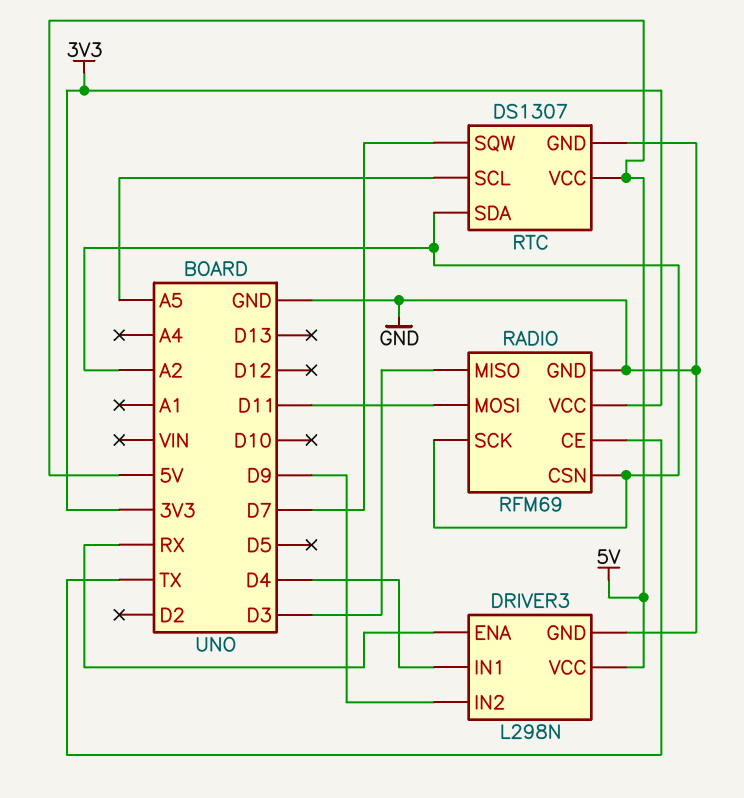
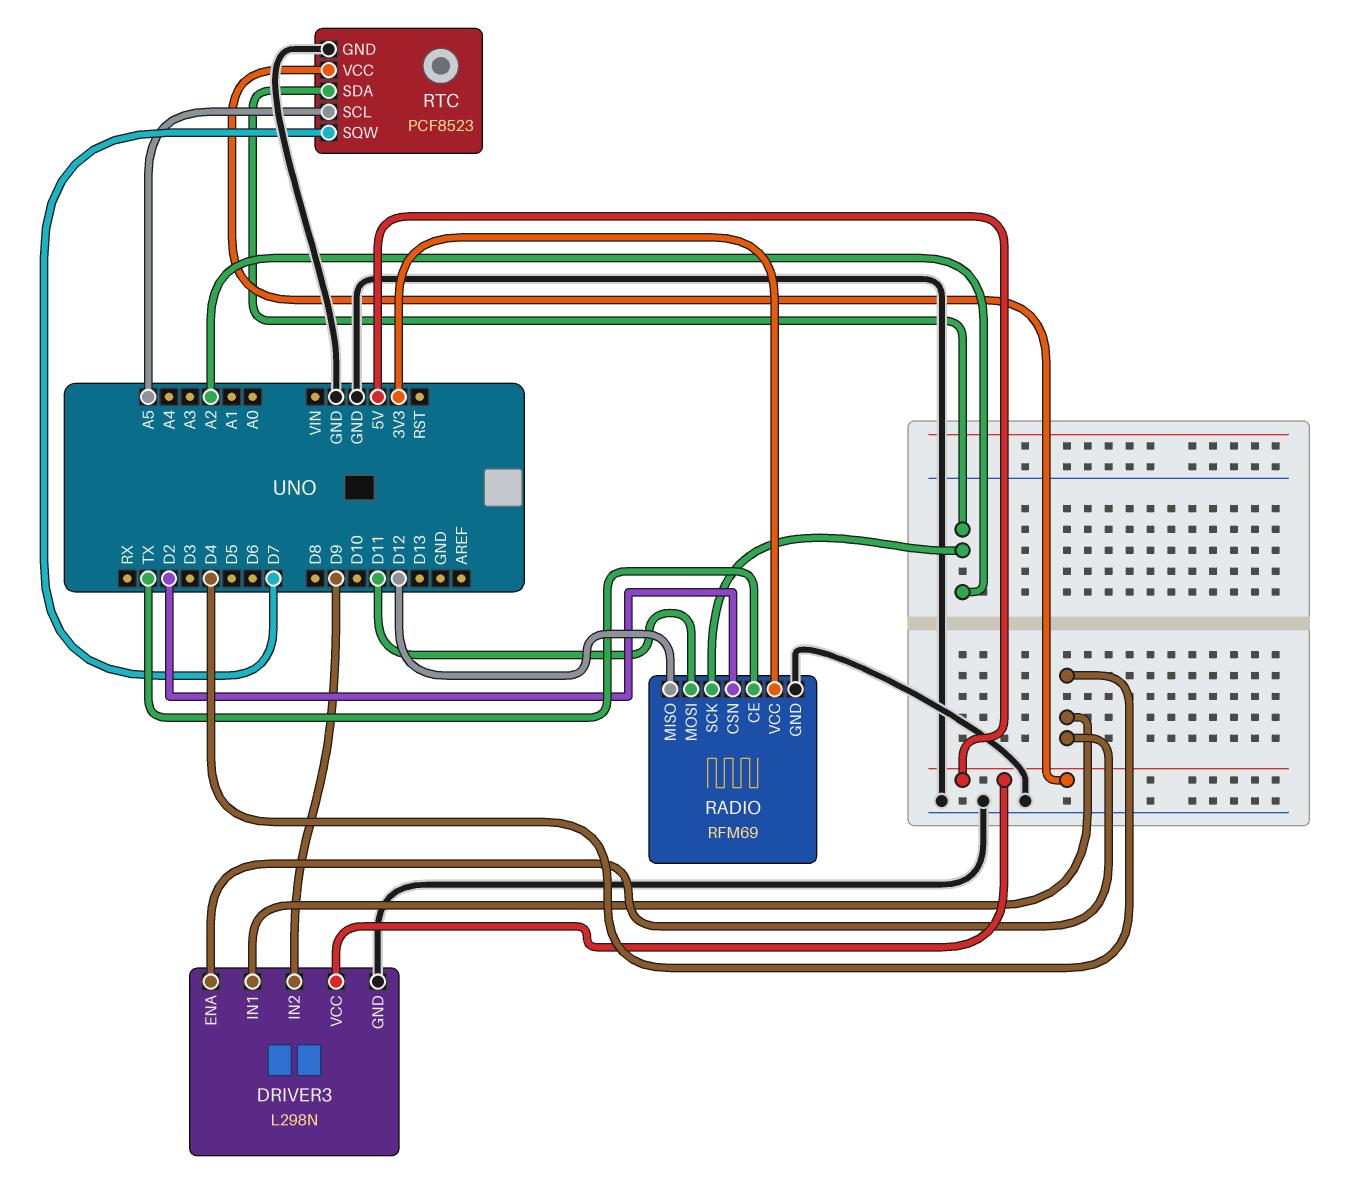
DRIVER3 pin ENA: RX -> D4
RADIO pin CSN: A2 -> D2
RADIO pin MISO: D3 -> D12
RTC: DS1307 -> PCF8523

